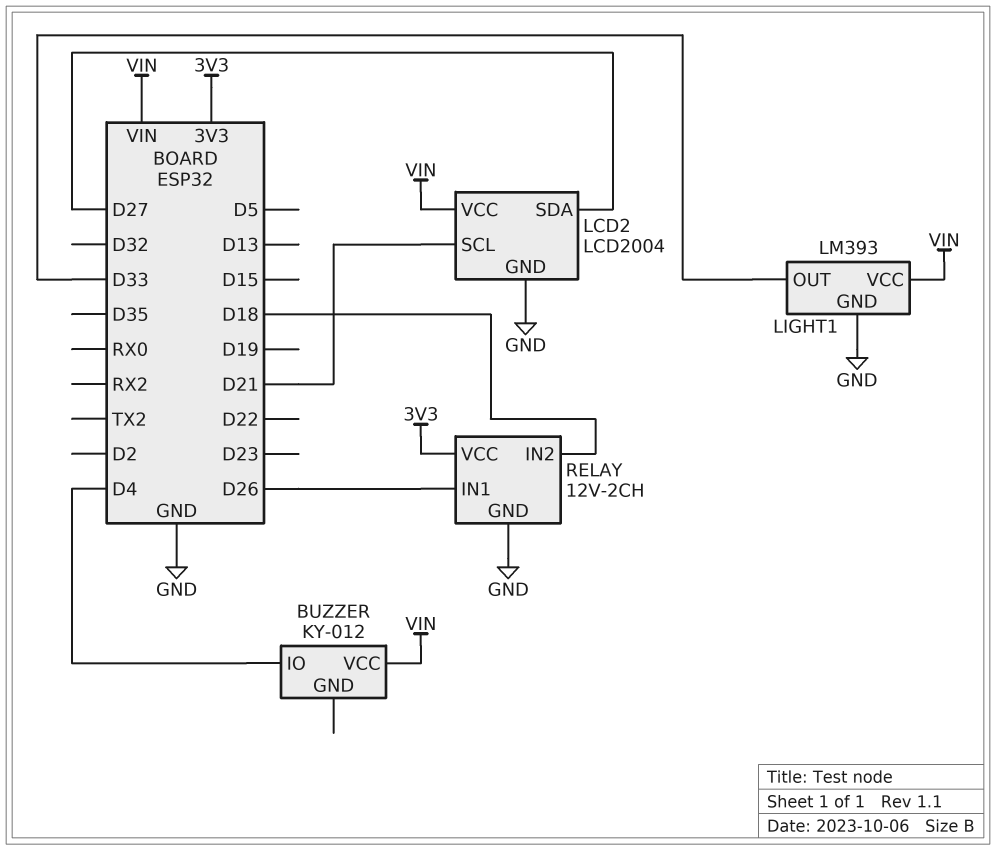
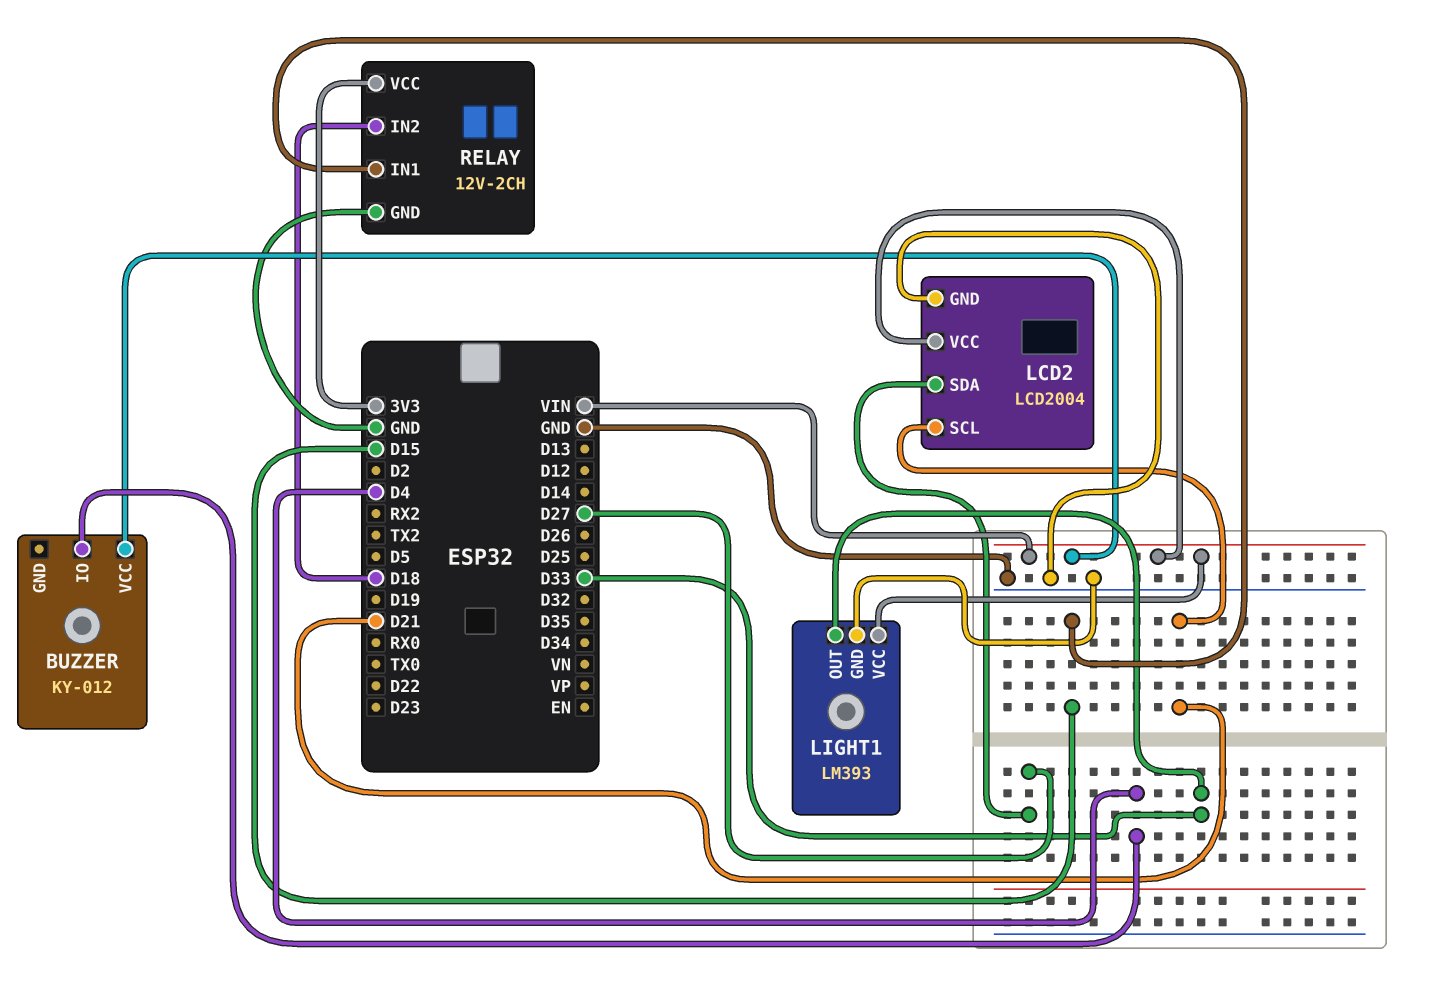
RELAY pin IN1: D26 -> D15

